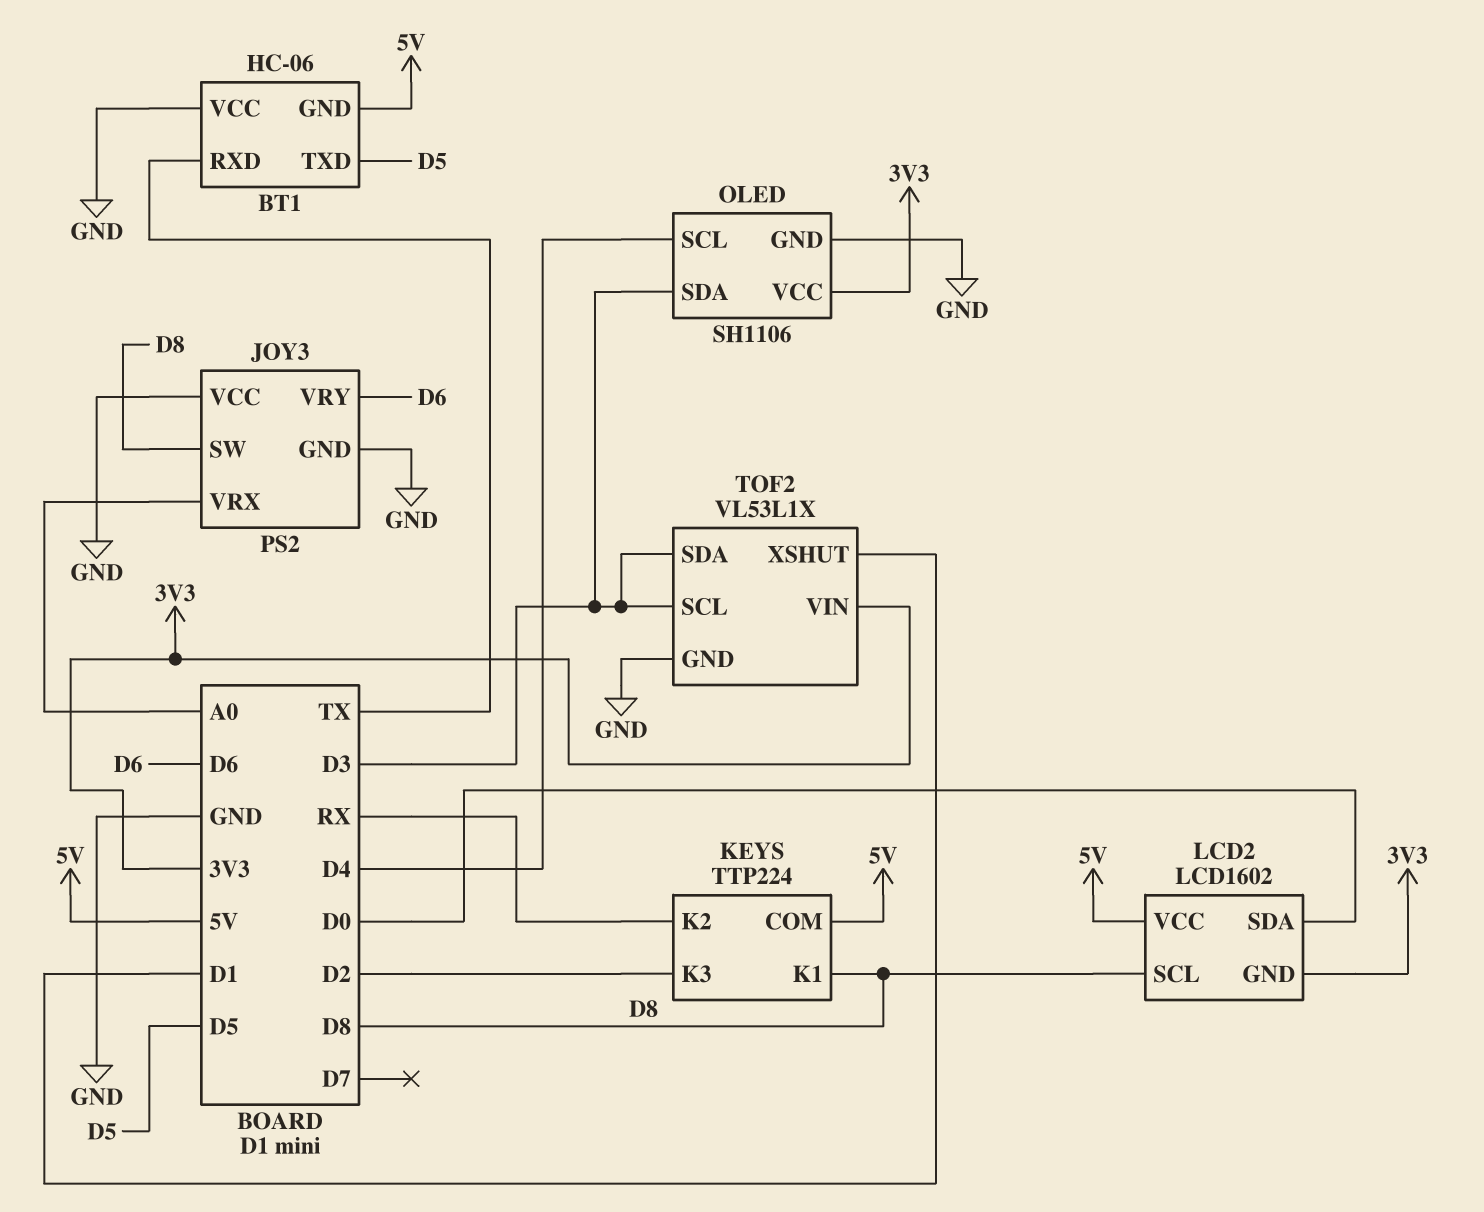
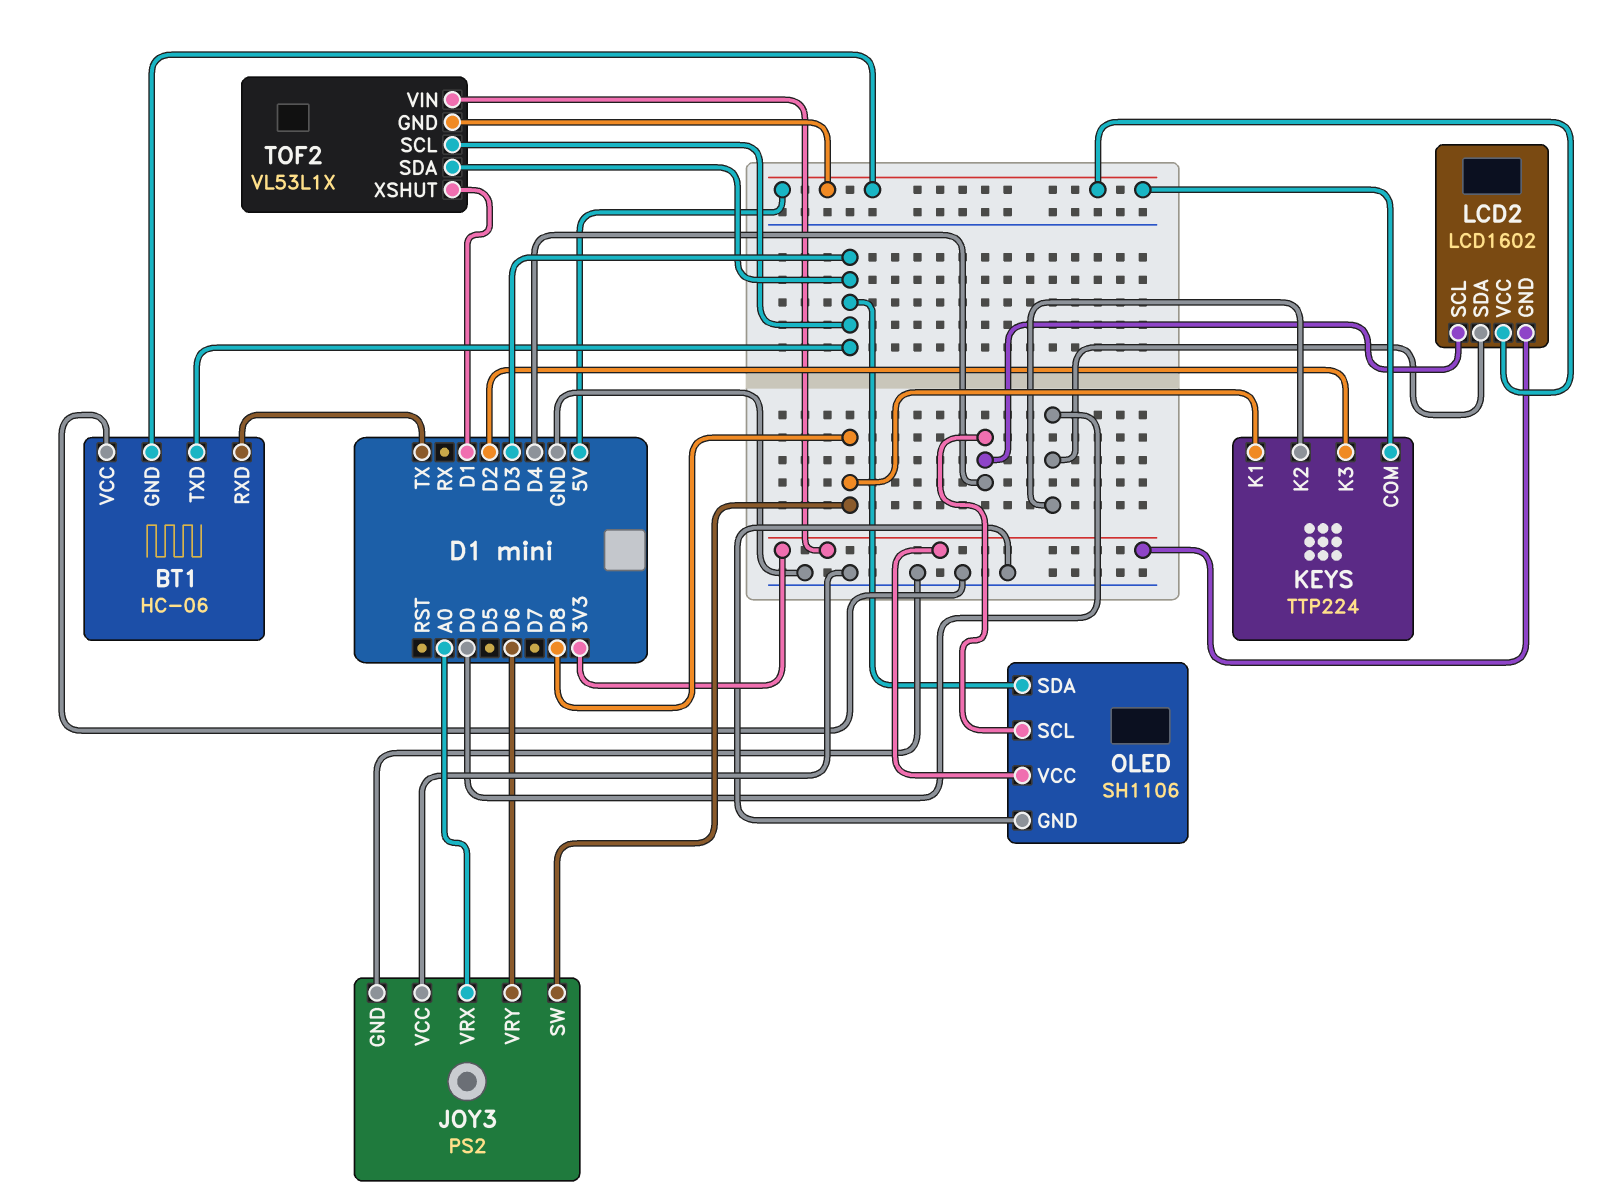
BT1 pin TXD: D5 -> D3
KEYS pin K2: RX -> D0
LCD2 pin SCL: D8 -> D4
TOF2 pin GND: GND -> 5V

